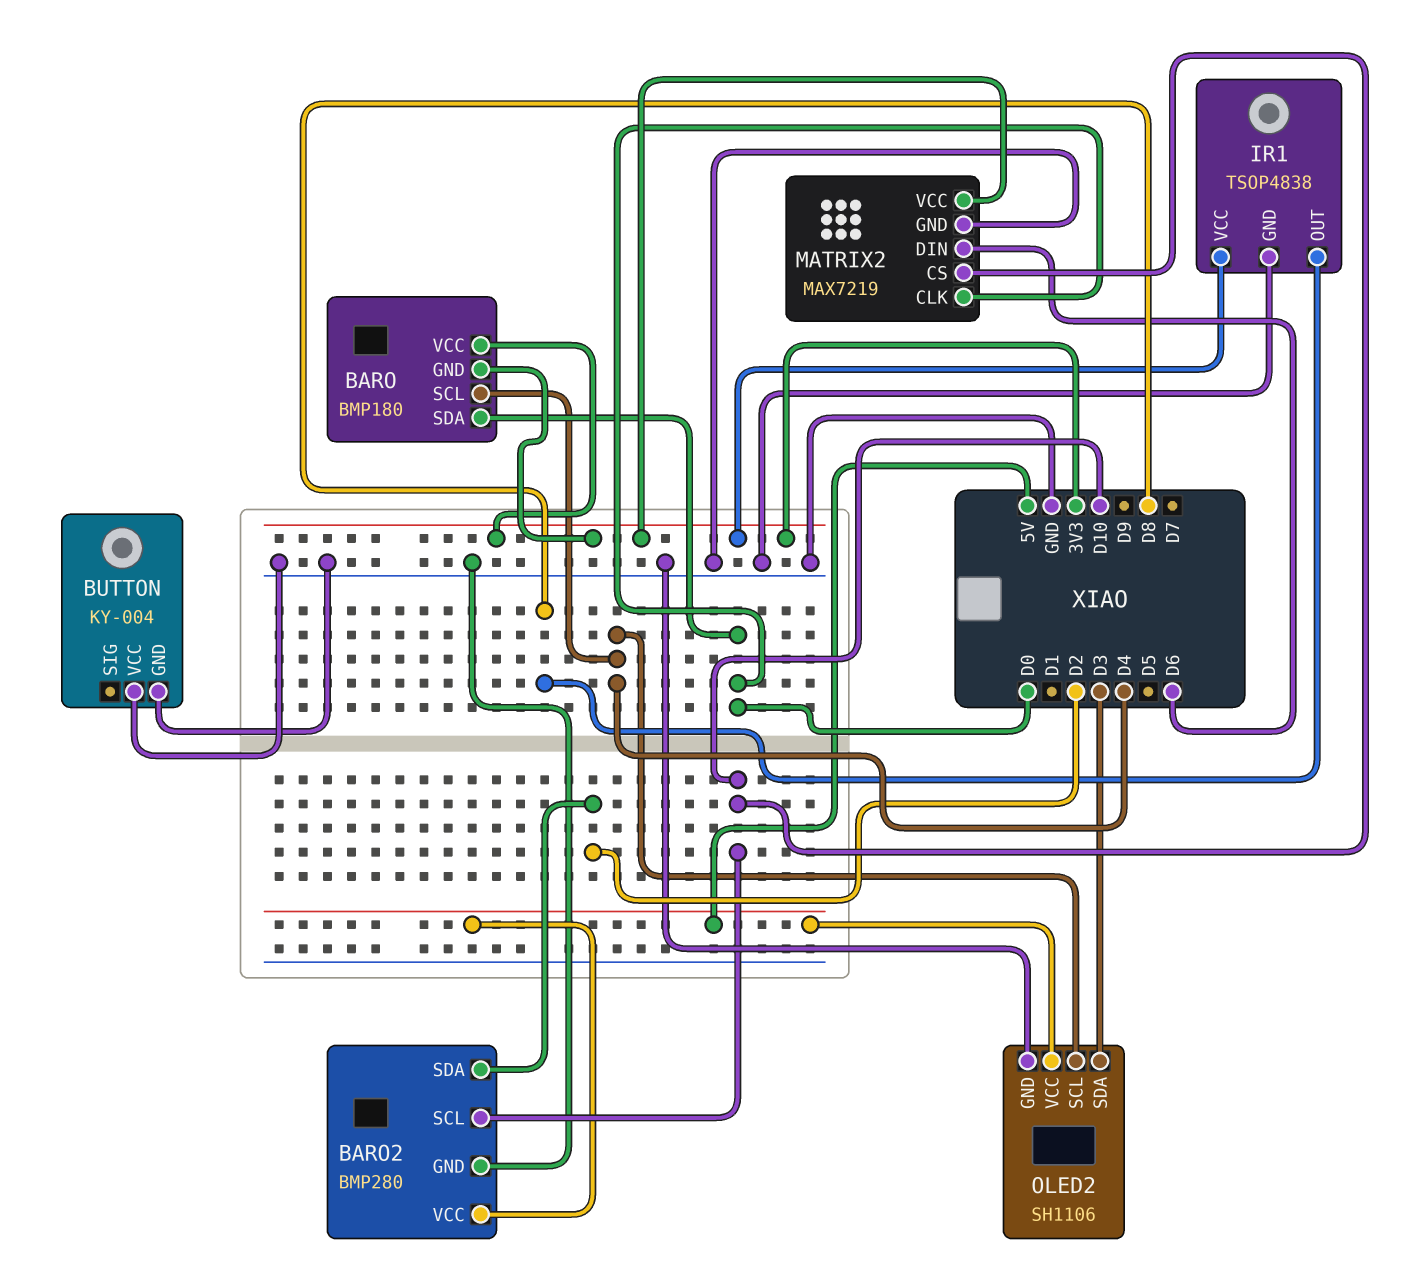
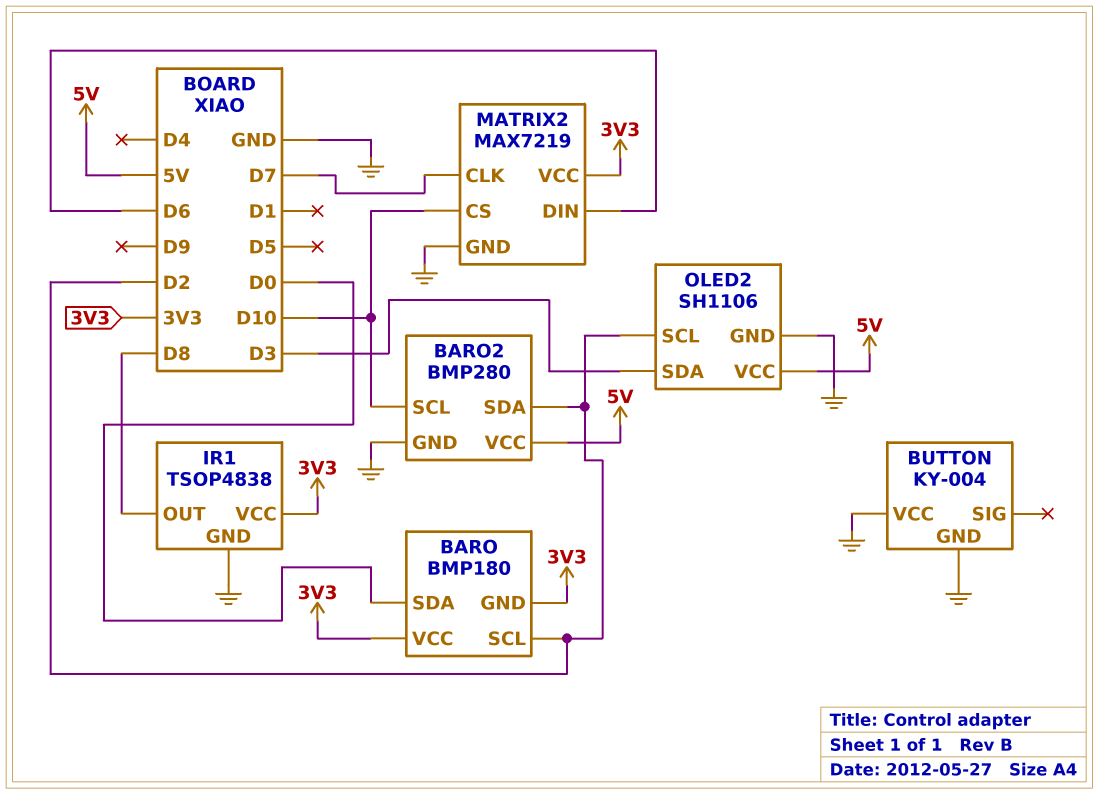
BARO pin SCL: D4 -> D2
MATRIX2 pin CLK: D0 -> D7
OLED2 pin SCL: D4 -> D2

